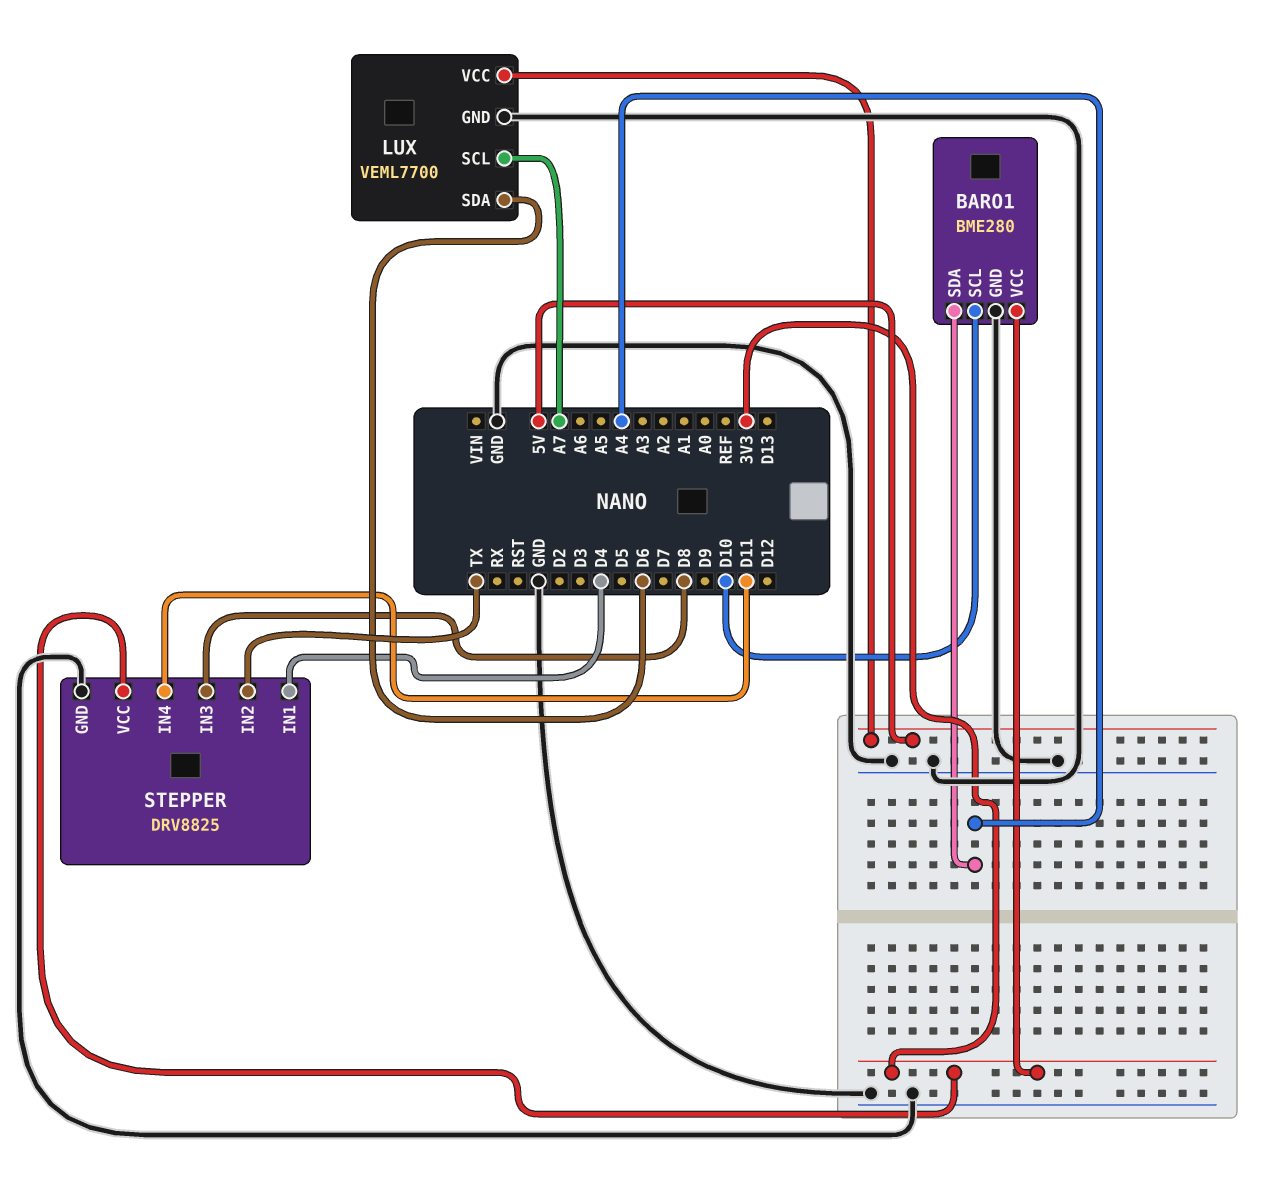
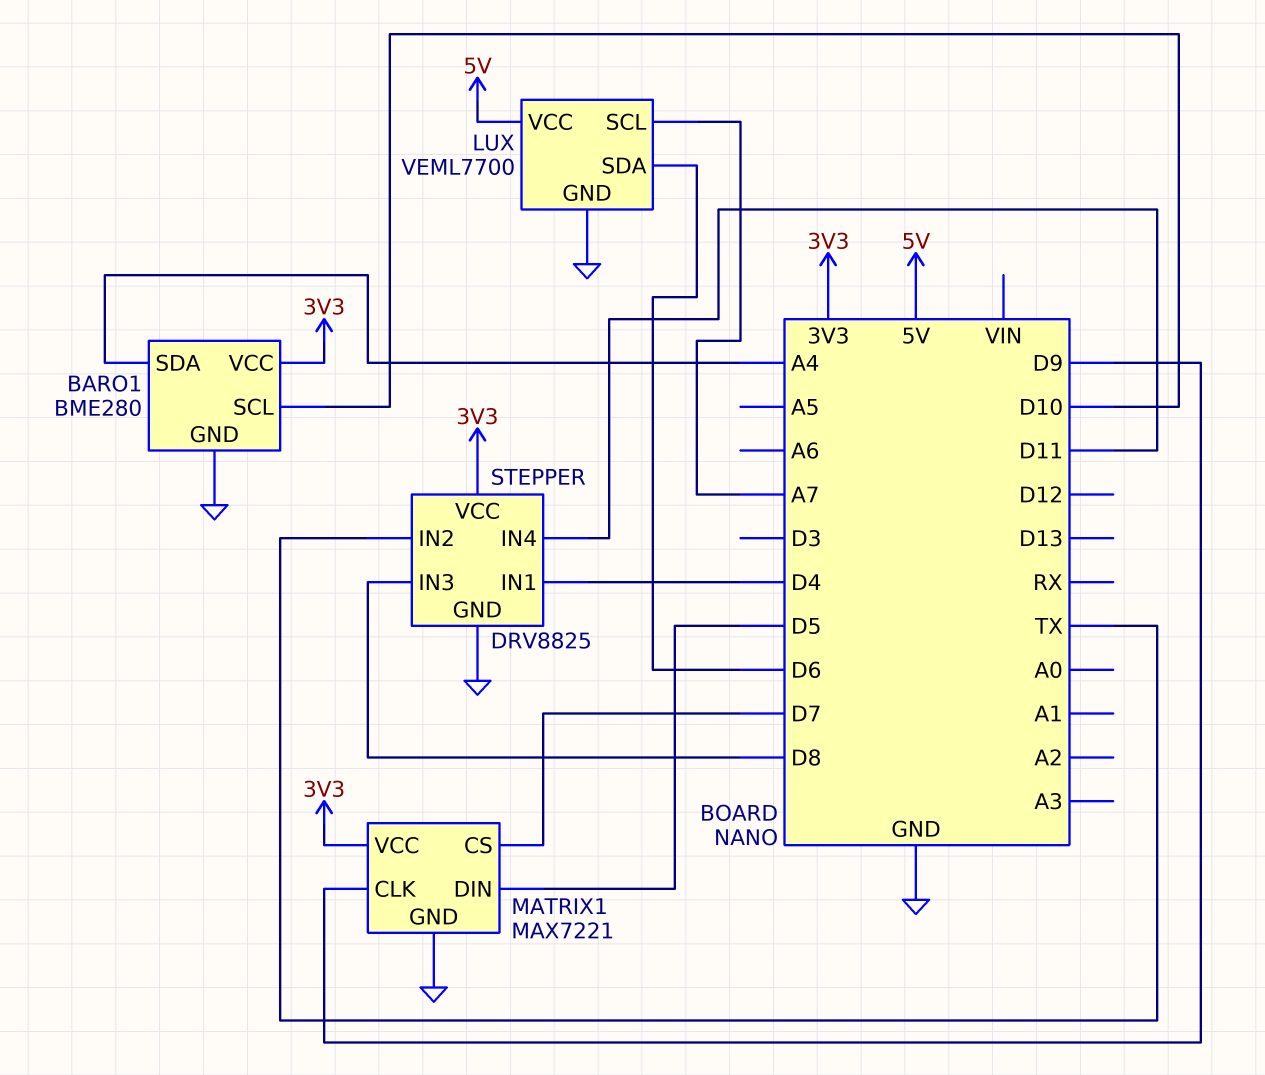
MATRIX1: none -> MAX7221
MATRIX1 pin CLK: none -> D9
MATRIX1 pin CS: none -> D7
MATRIX1 pin DIN: none -> D5
MATRIX1 pin GND: none -> GND
MATRIX1 pin VCC: none -> 3V3

